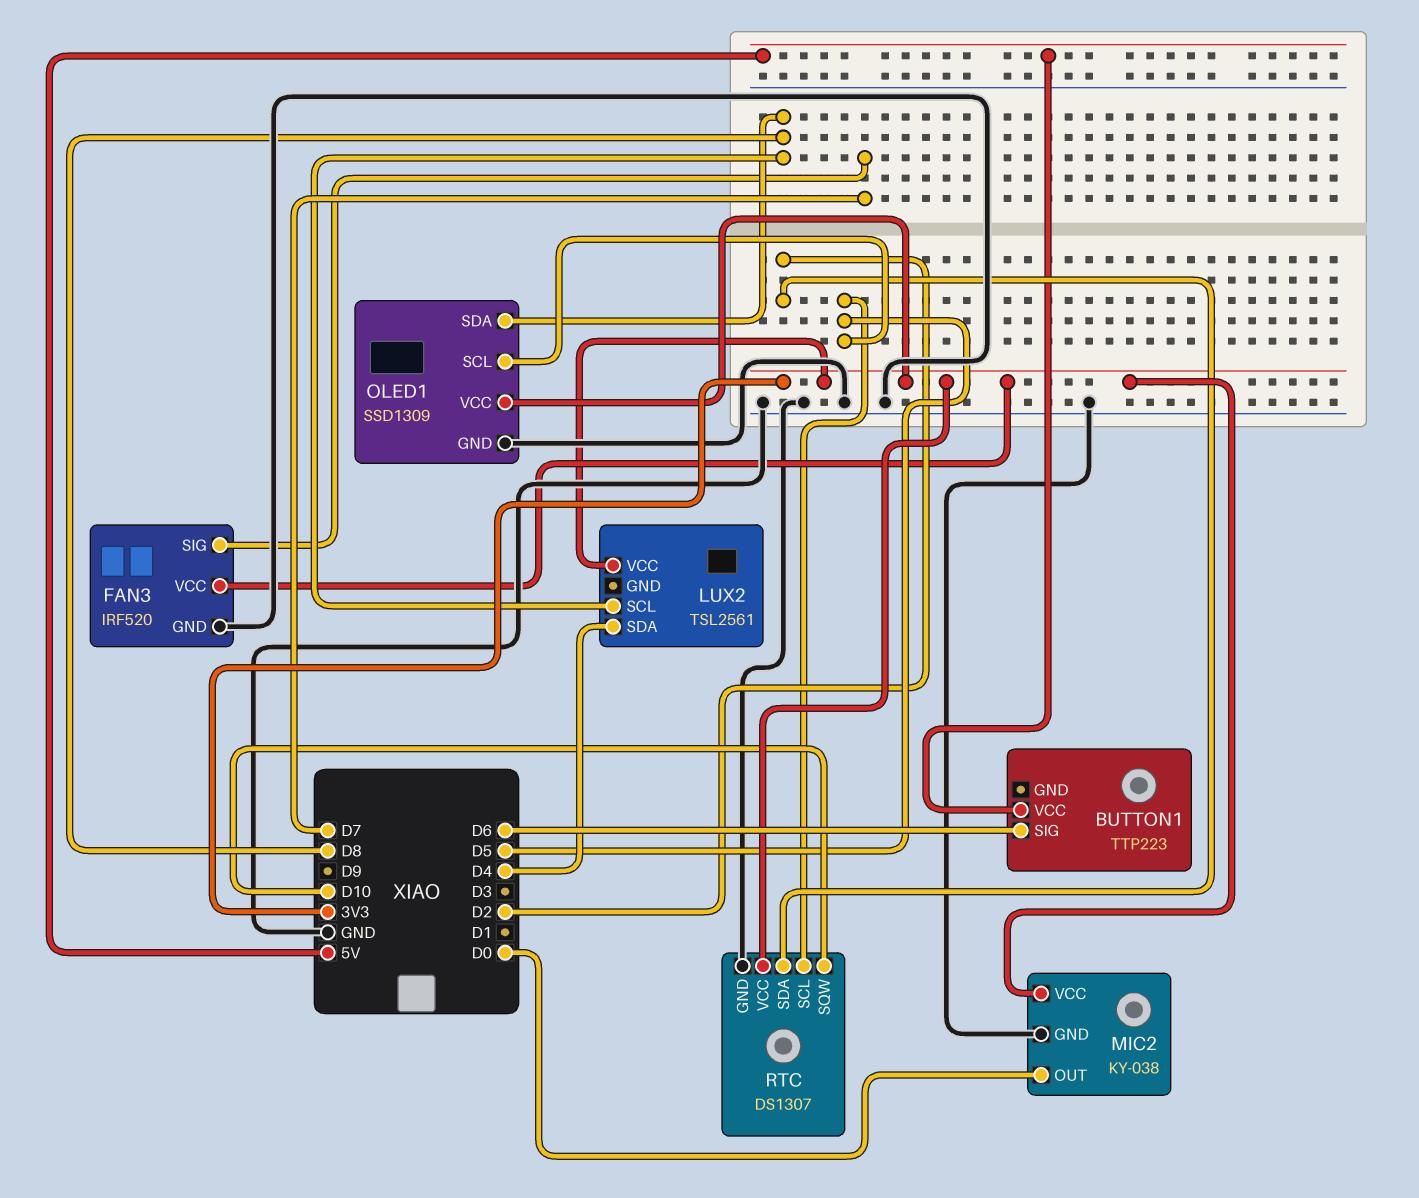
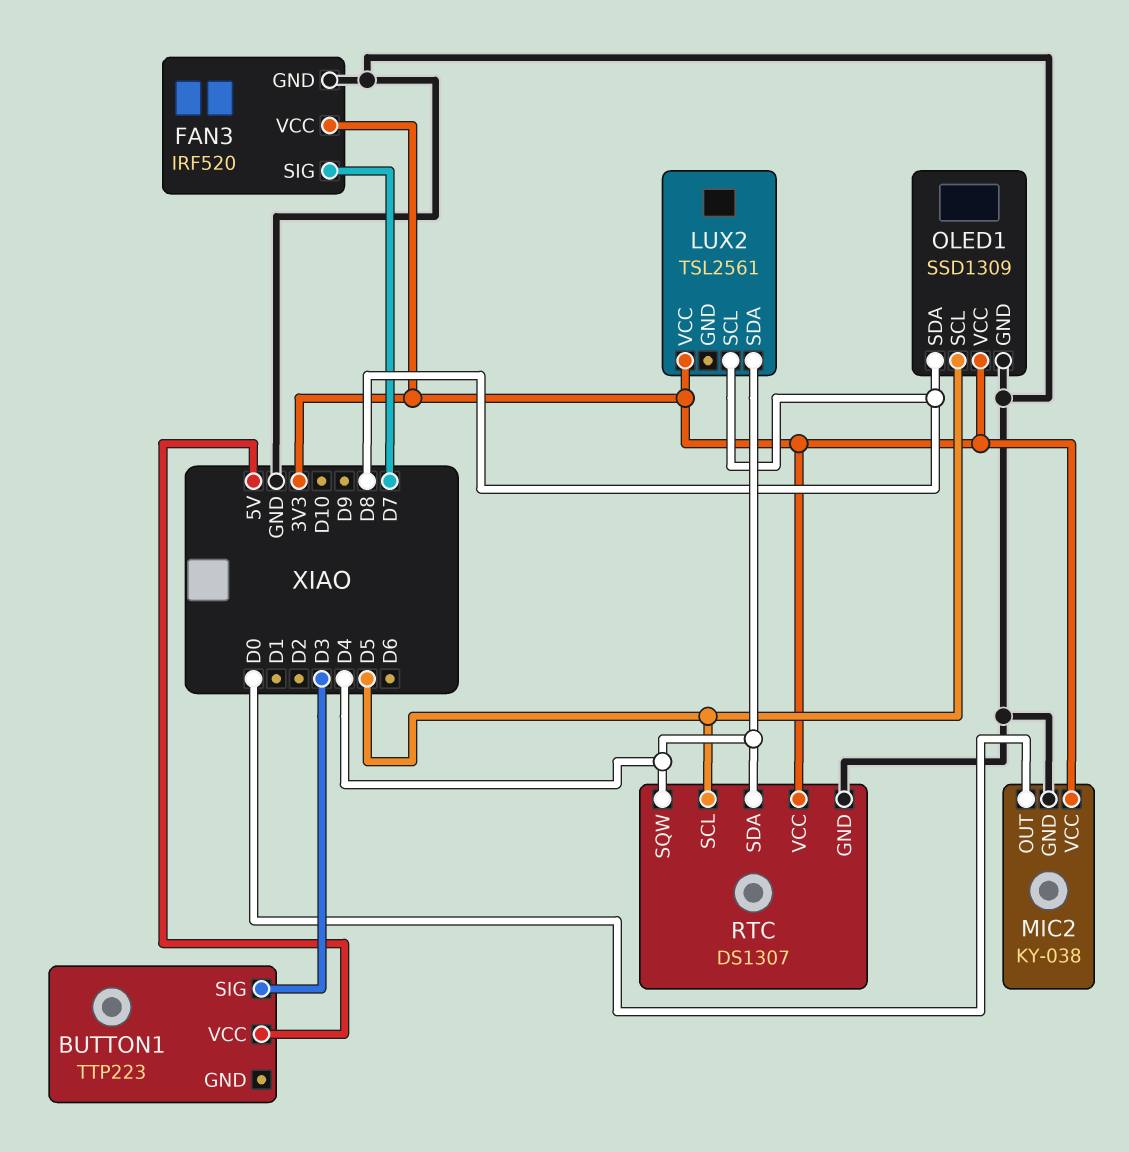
BUTTON1 pin SIG: D6 -> D3
RTC pin SDA: D2 -> D4
RTC pin SQW: D10 -> D4

